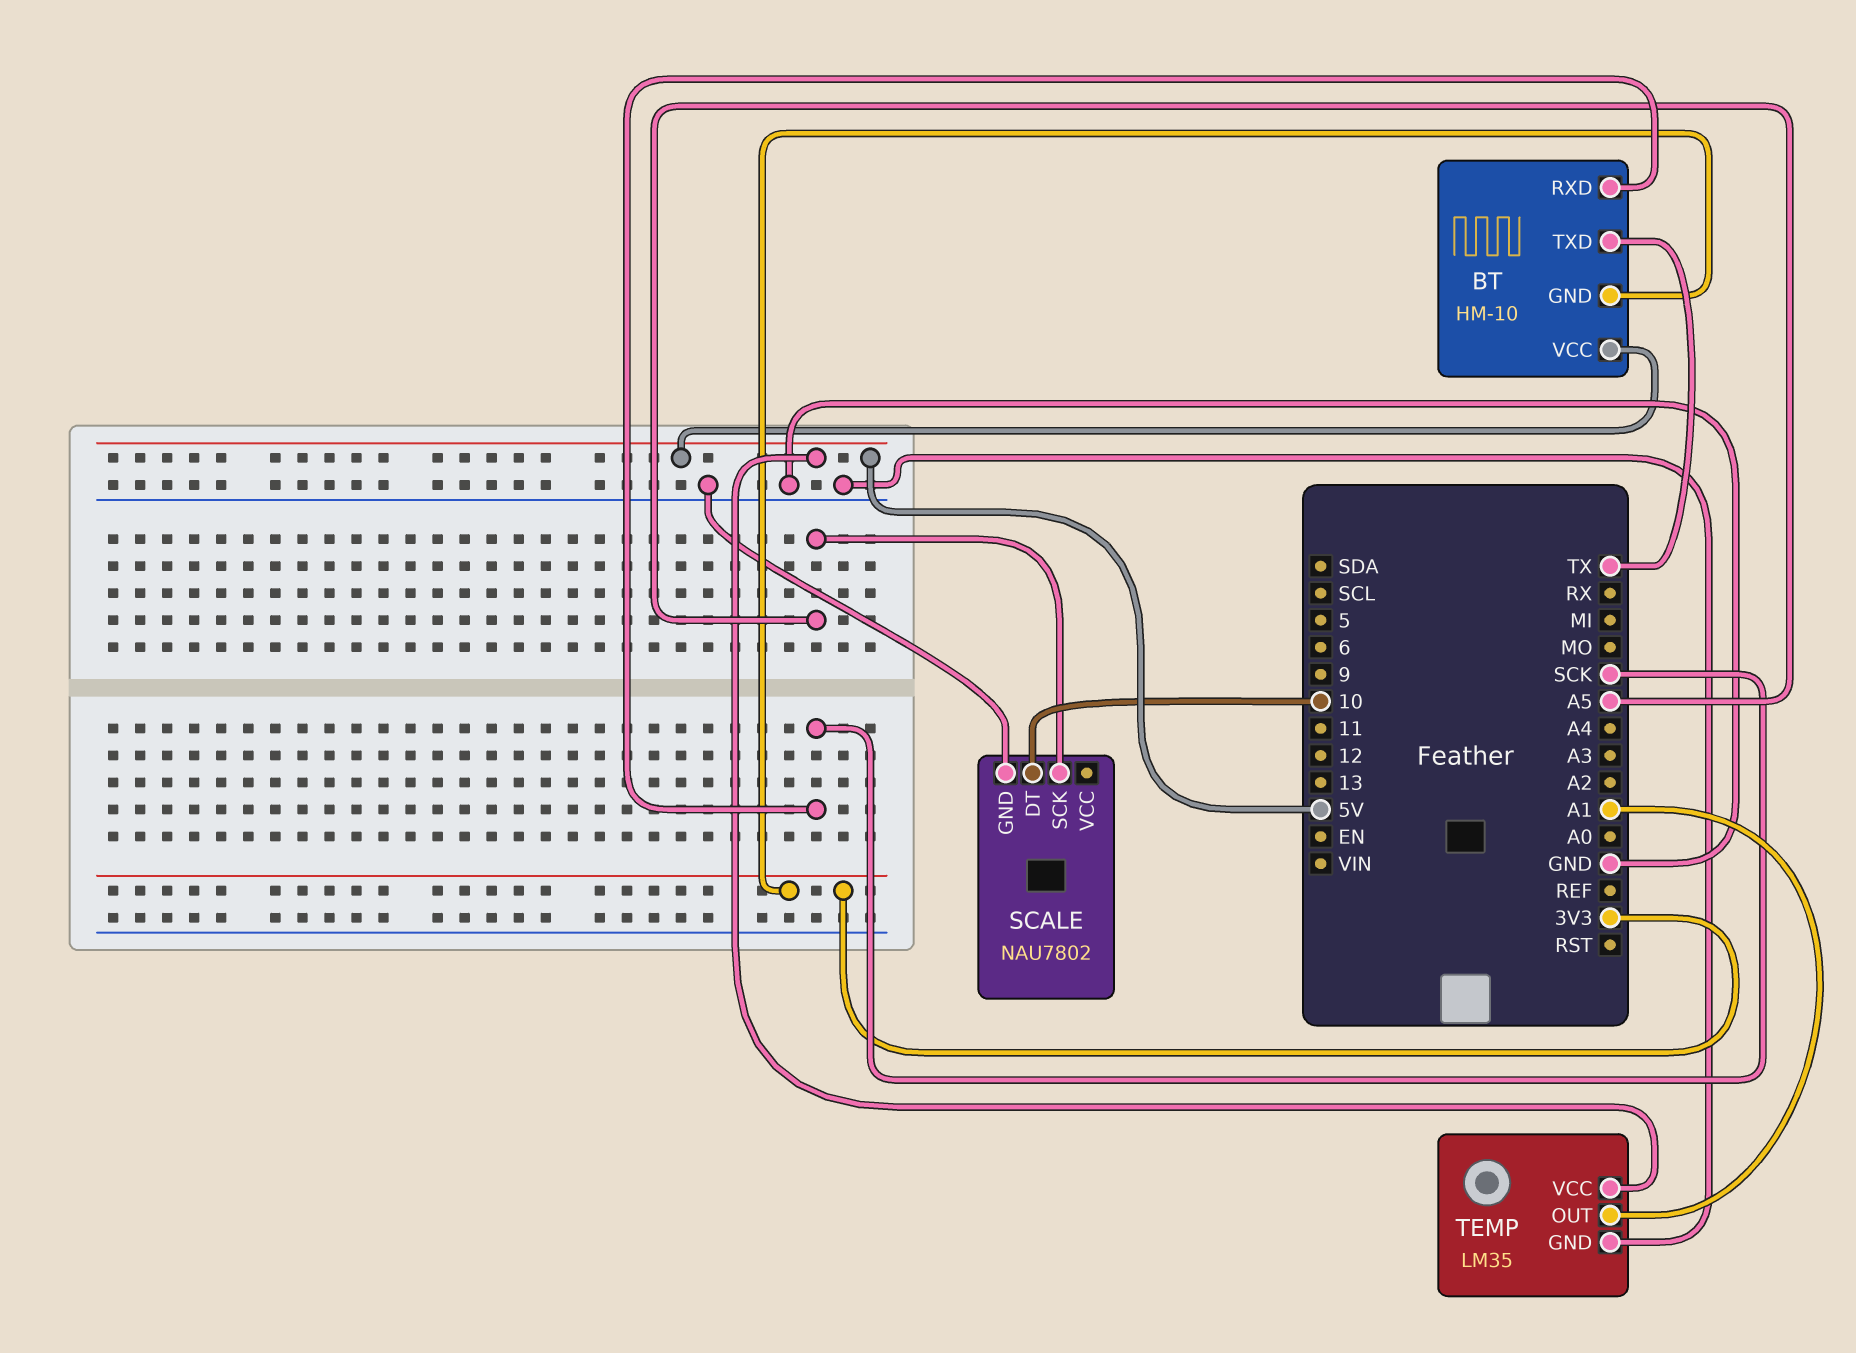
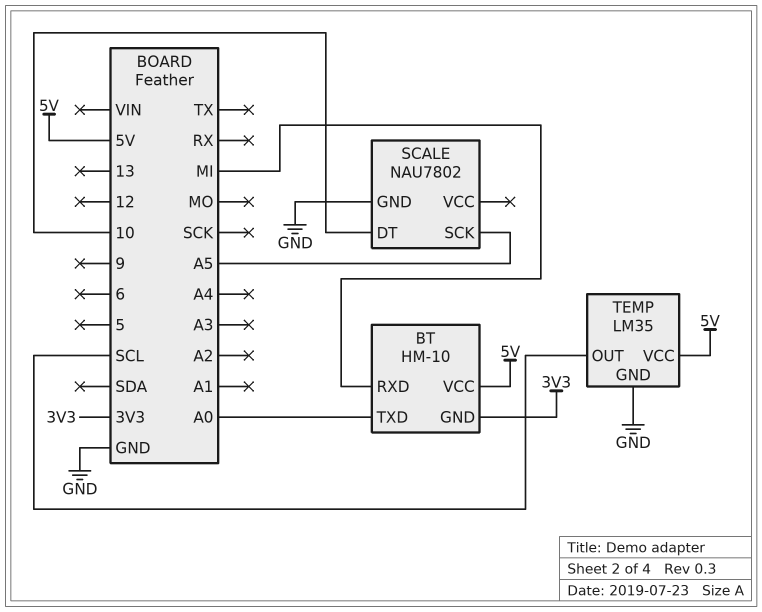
BT pin RXD: SCK -> MI
BT pin TXD: TX -> A0
TEMP pin OUT: A1 -> SCL

